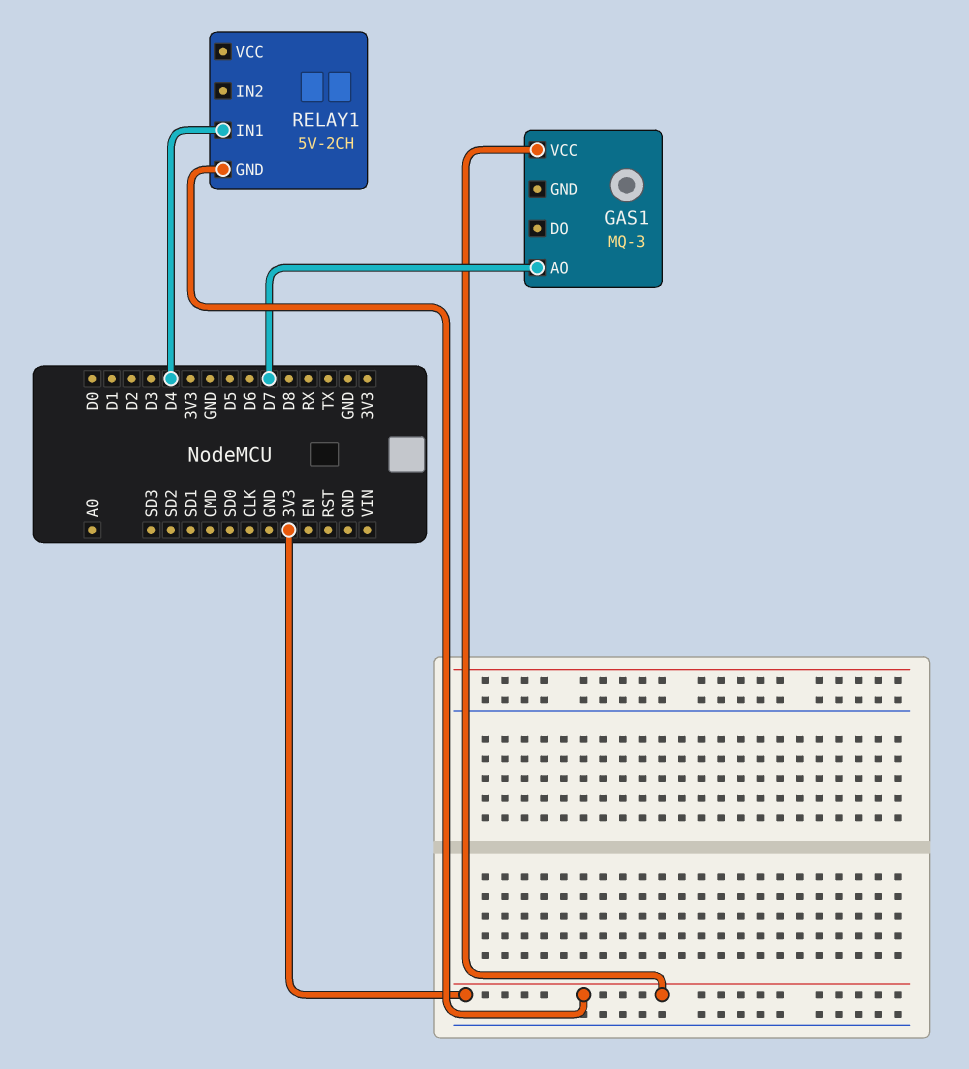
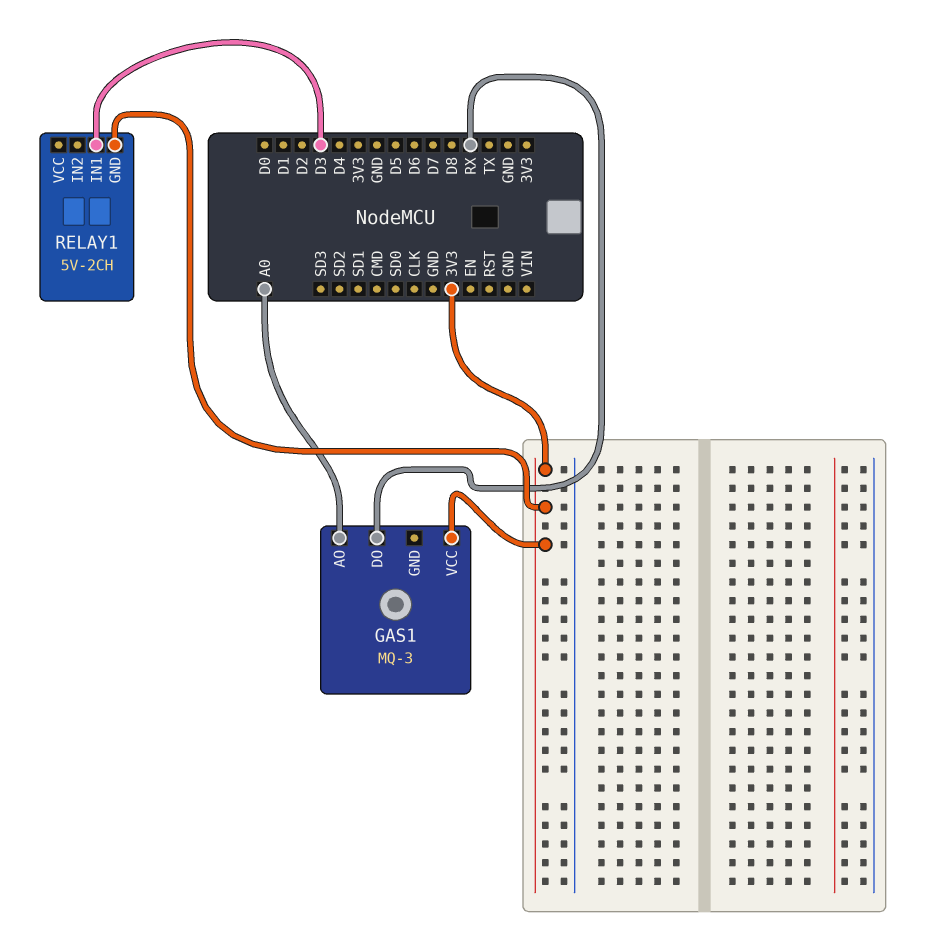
GAS1 pin AO: D7 -> A0
GAS1 pin DO: none -> RX
RELAY1 pin IN1: D4 -> D3

